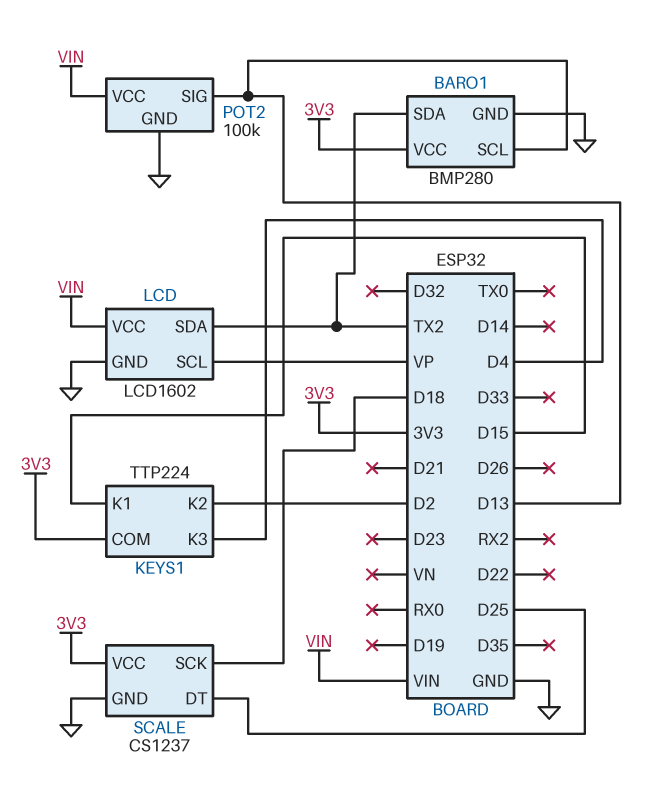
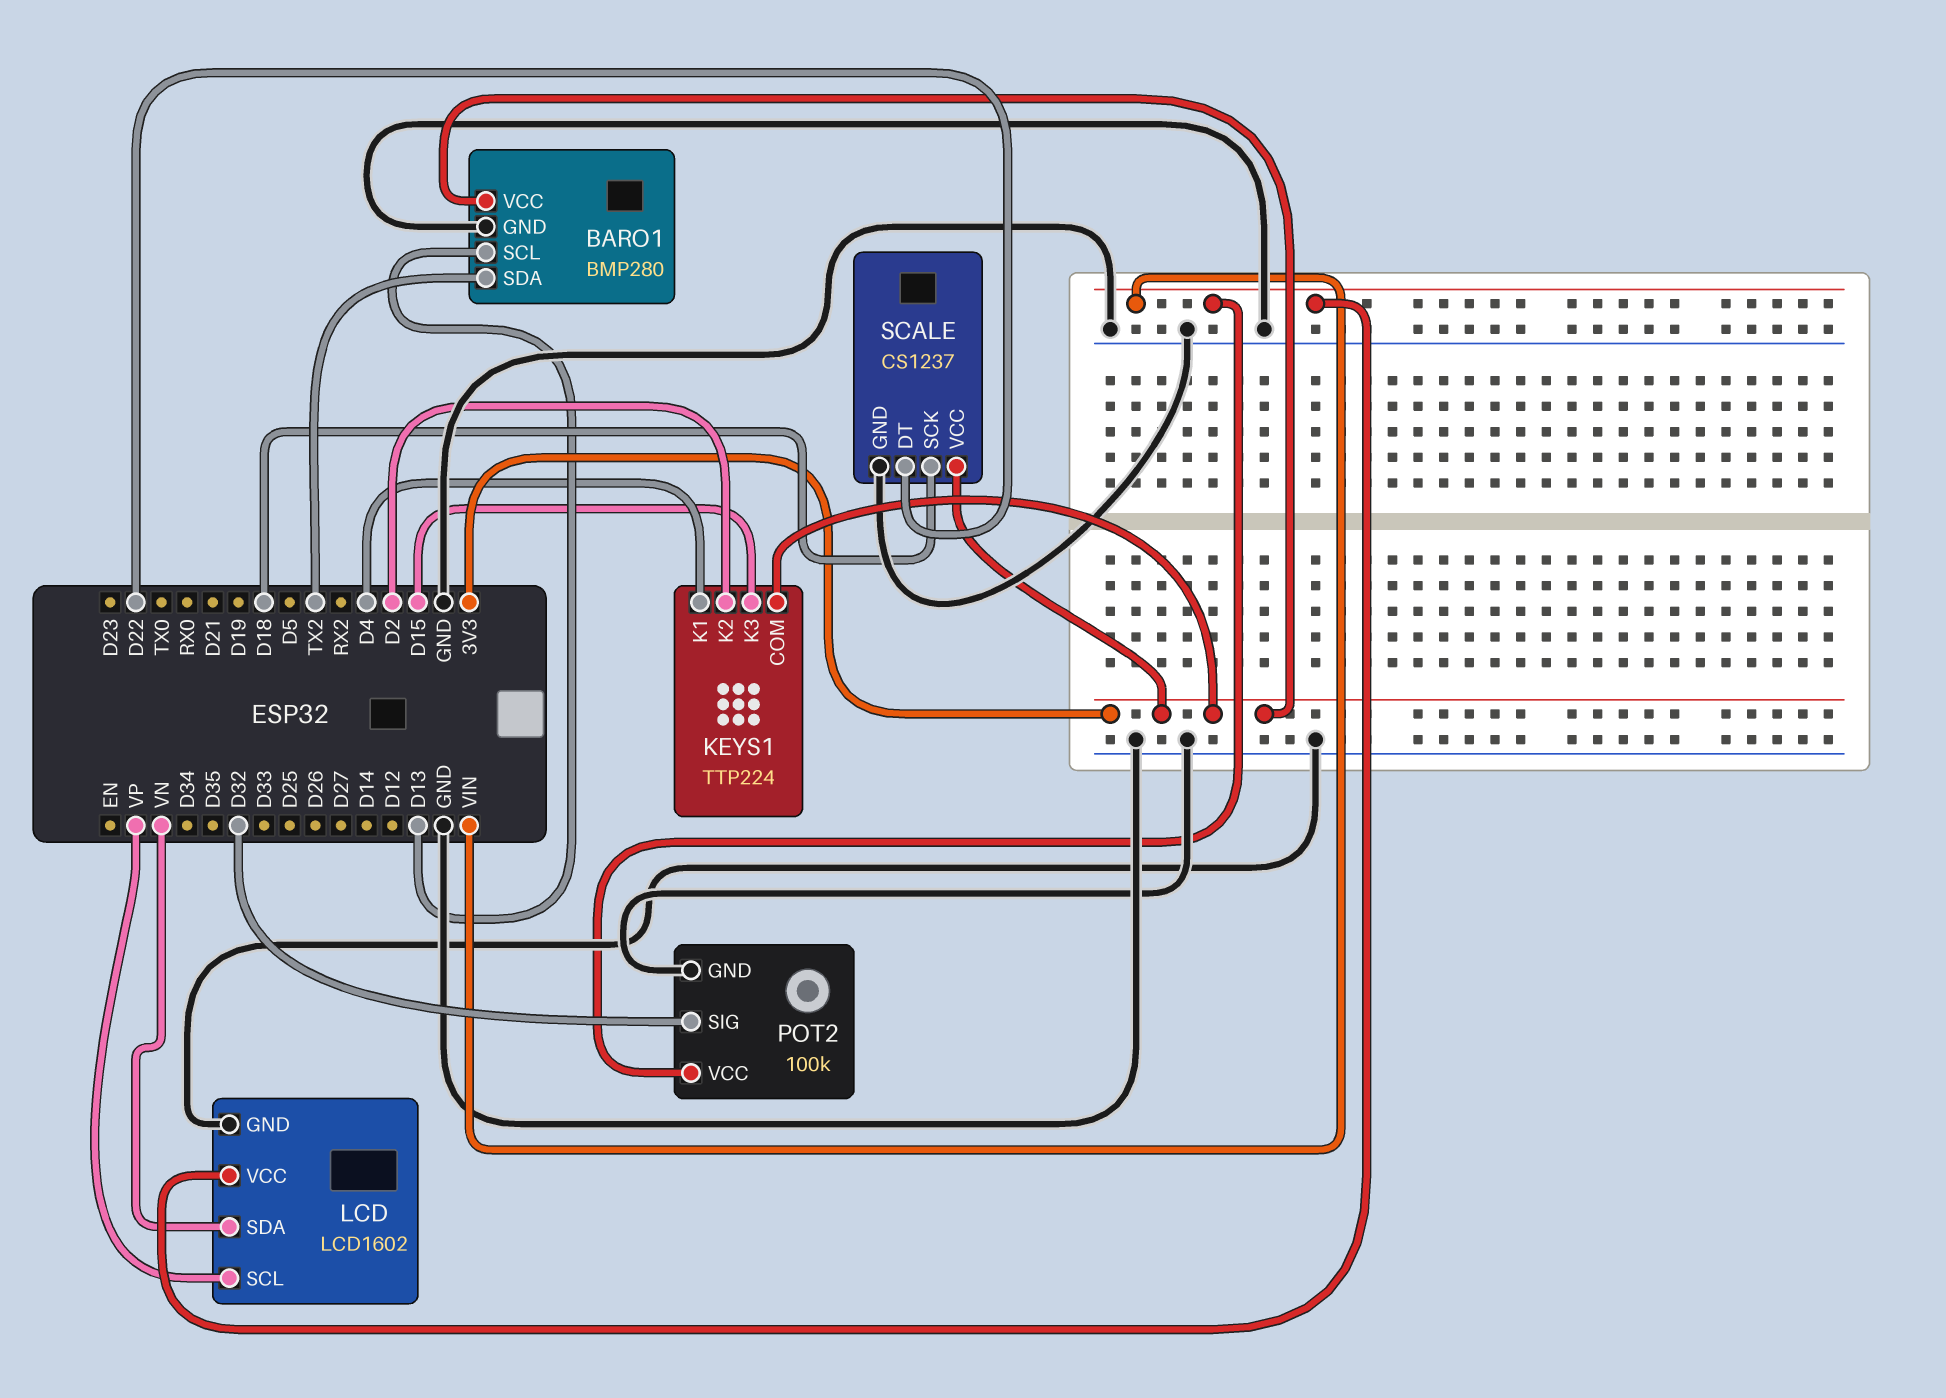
KEYS1 pin K1: D15 -> D4
KEYS1 pin K3: D4 -> D15
LCD pin SDA: TX2 -> VN
POT2 pin SIG: D13 -> D32
SCALE pin DT: D25 -> D22

